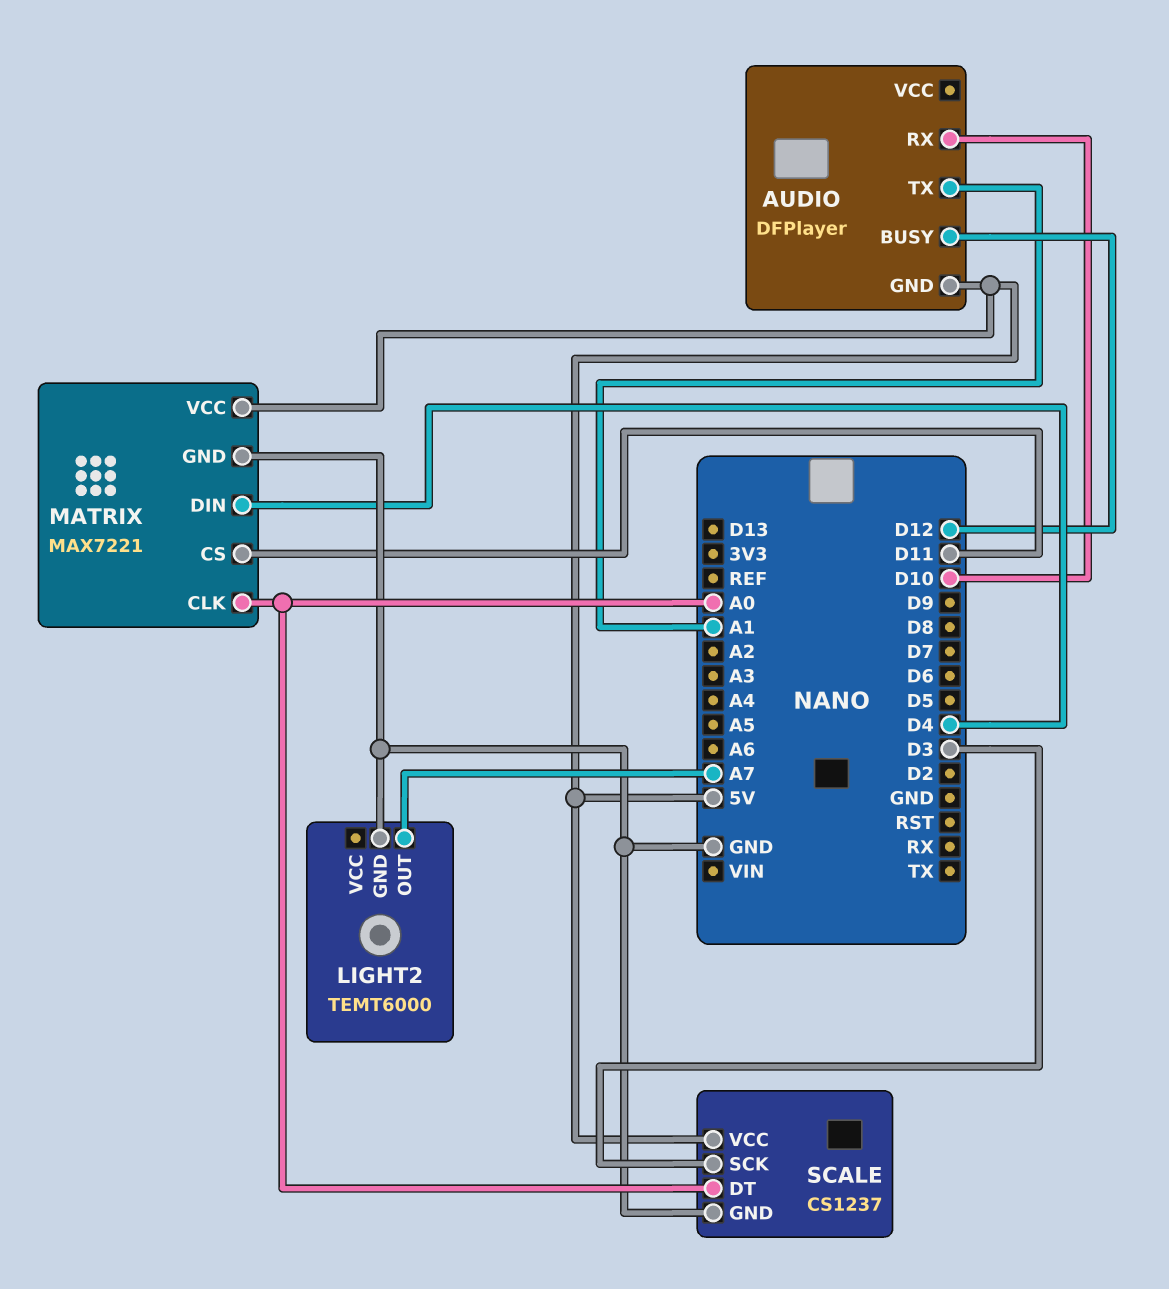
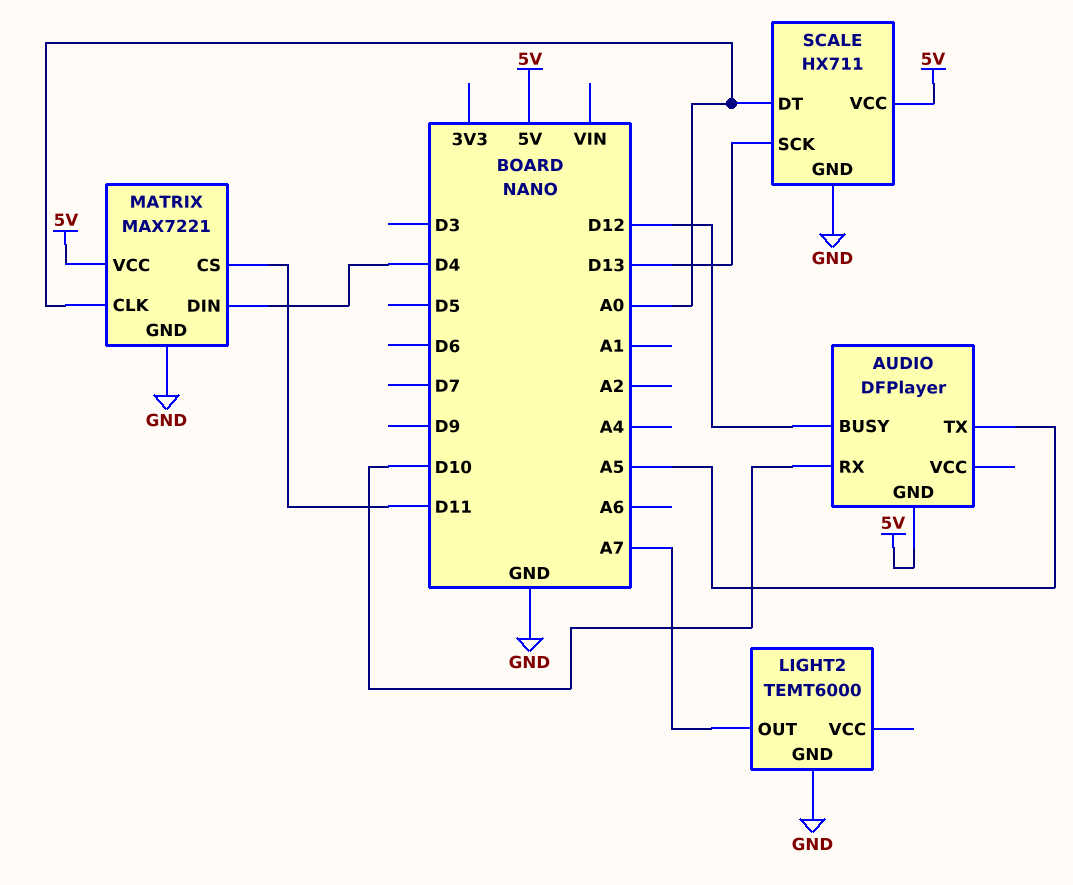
AUDIO pin TX: A1 -> A5
SCALE: CS1237 -> HX711
SCALE pin SCK: D3 -> D13

